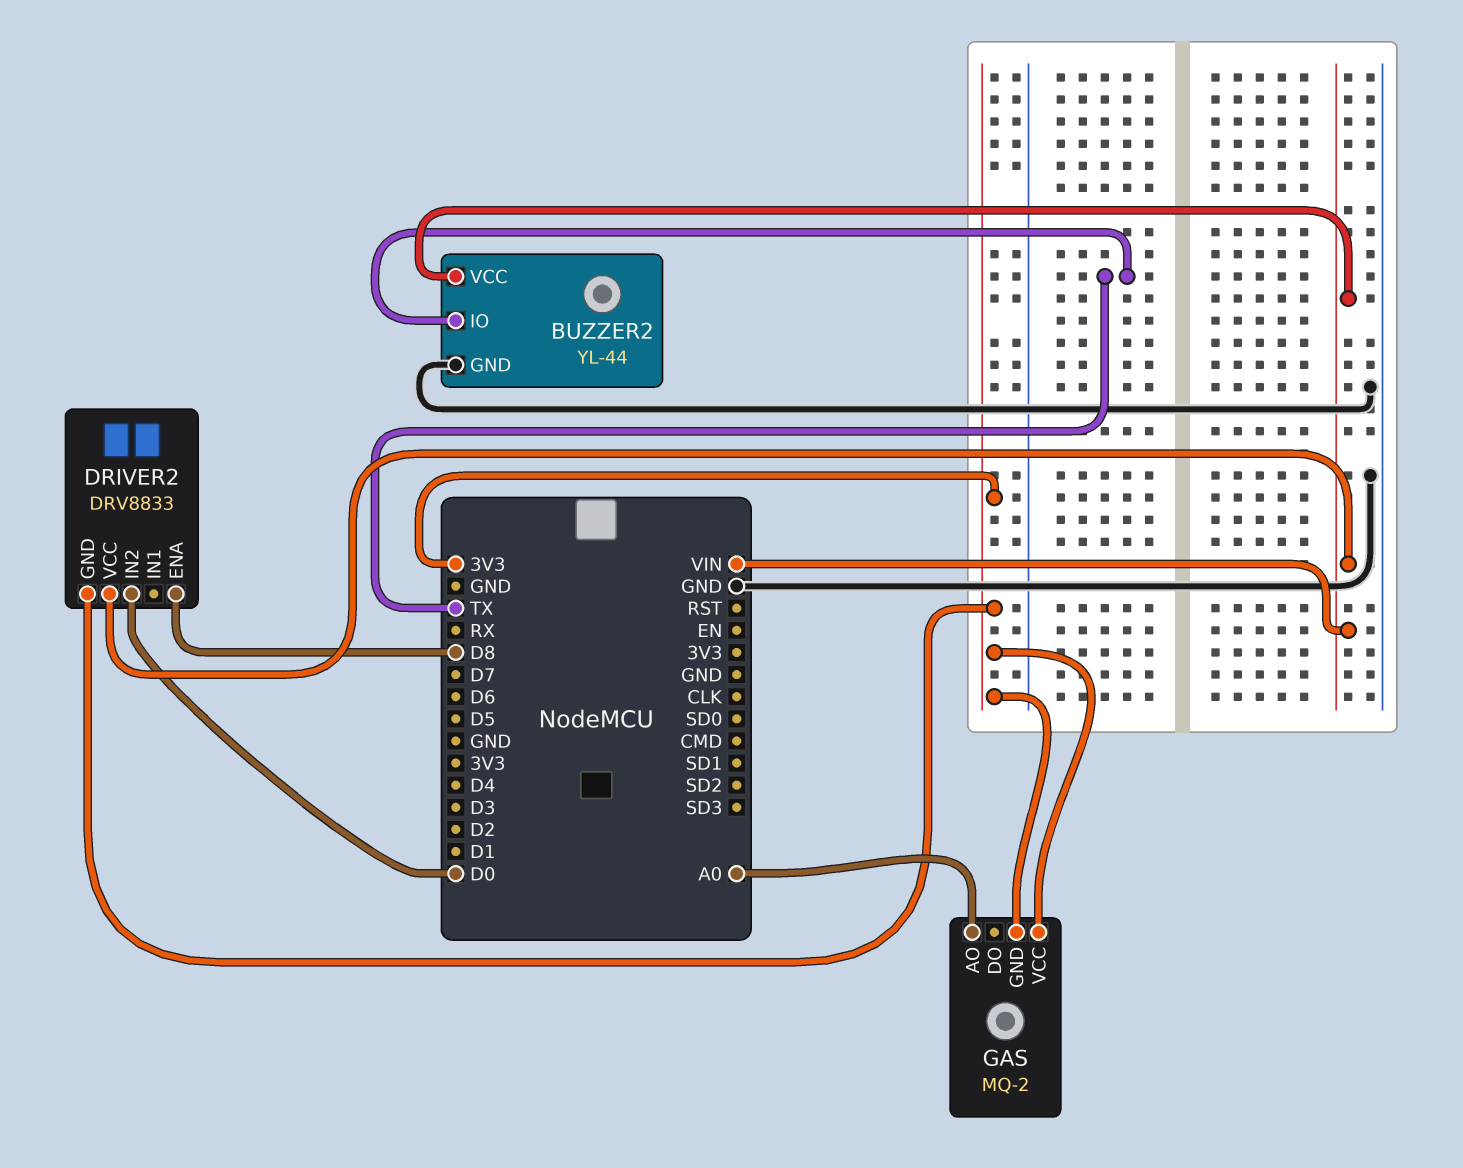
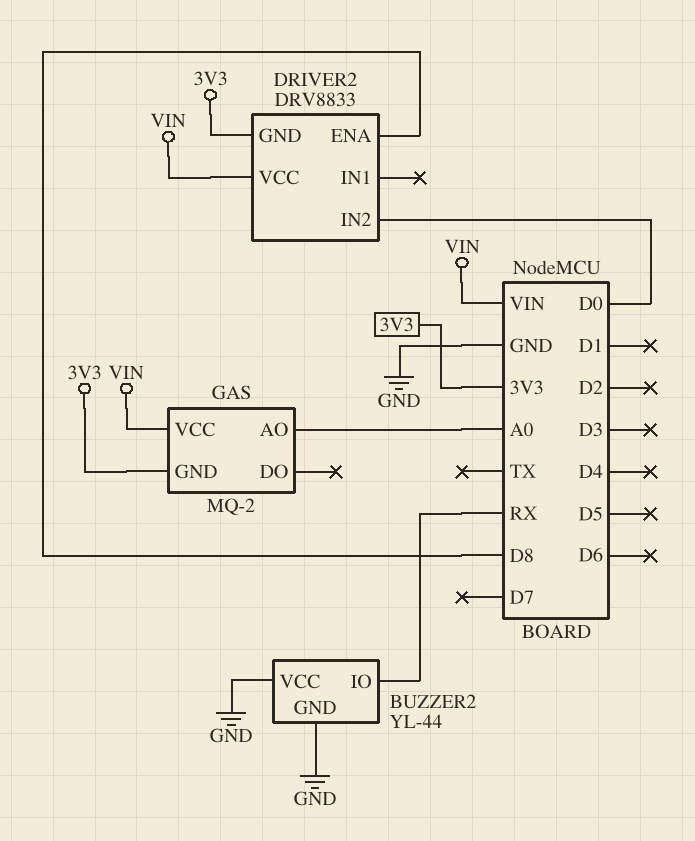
BUZZER2 pin IO: TX -> RX
BUZZER2 pin VCC: VIN -> GND
GAS pin VCC: 3V3 -> VIN

